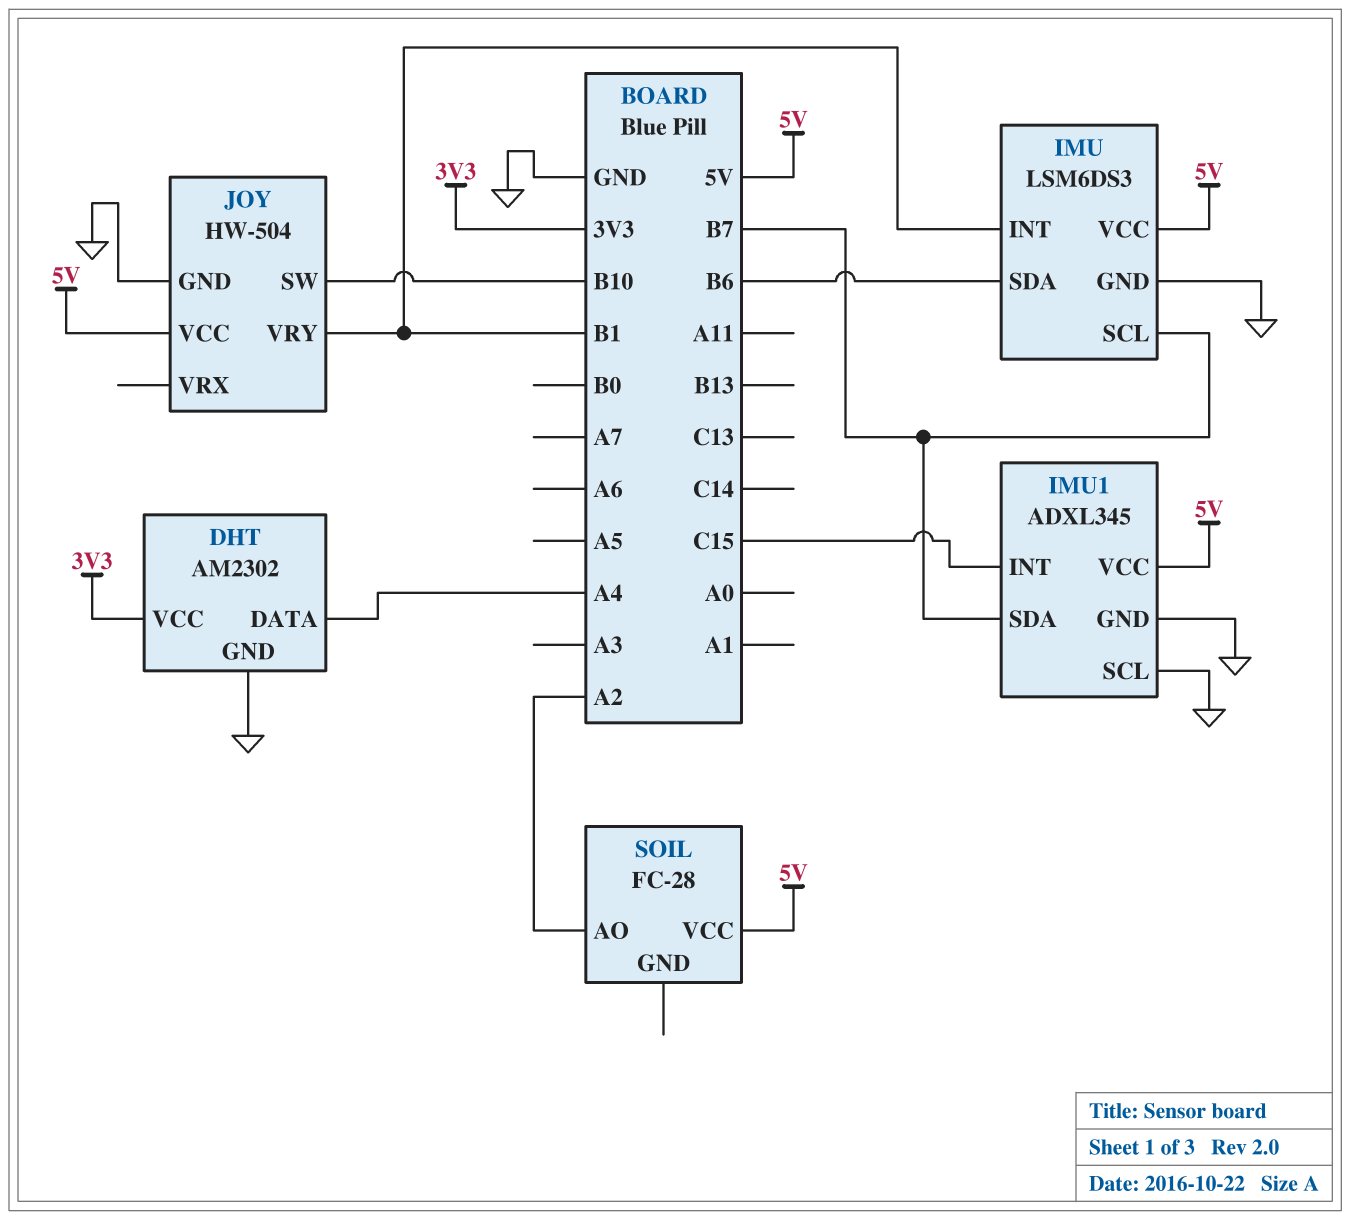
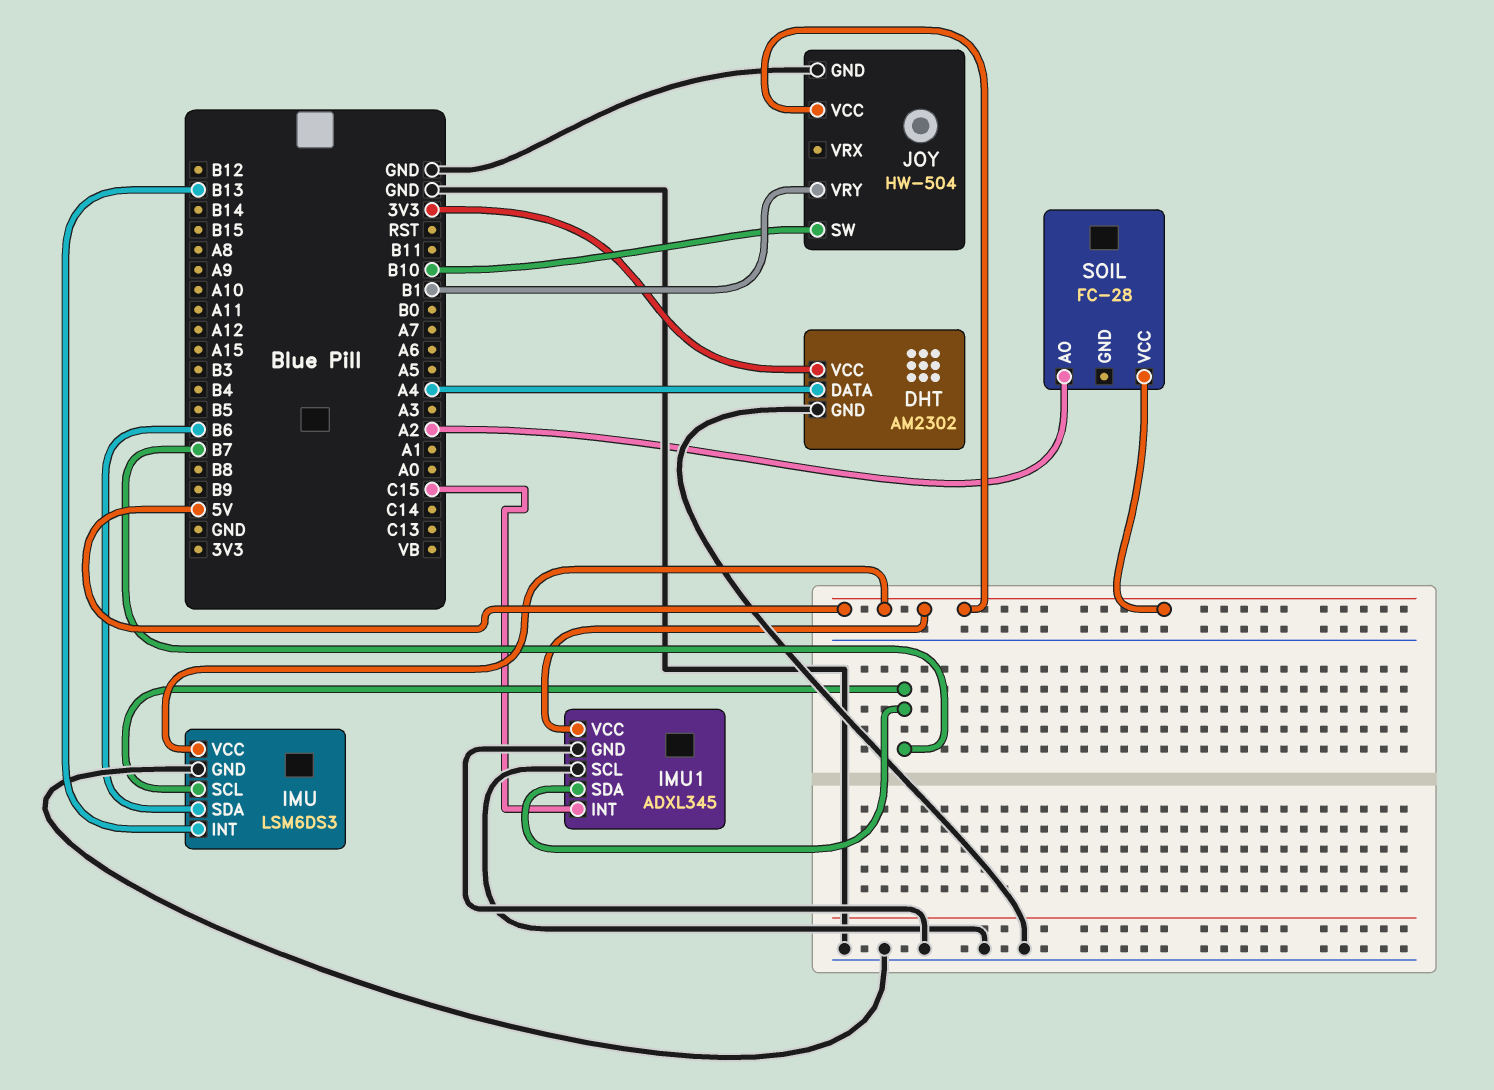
IMU pin INT: B1 -> B13

